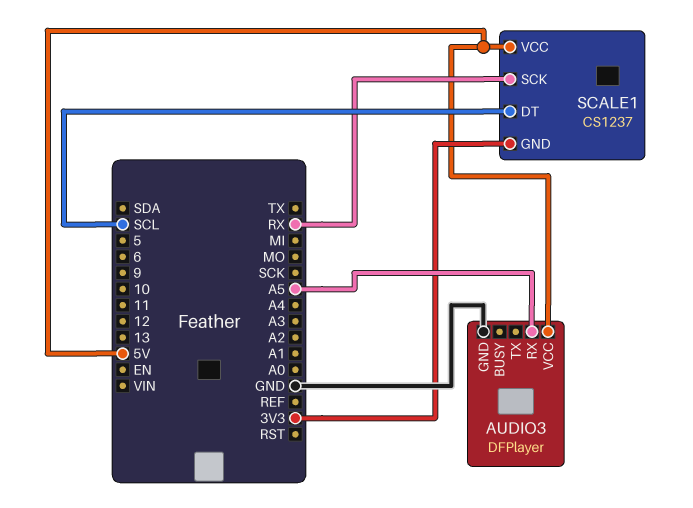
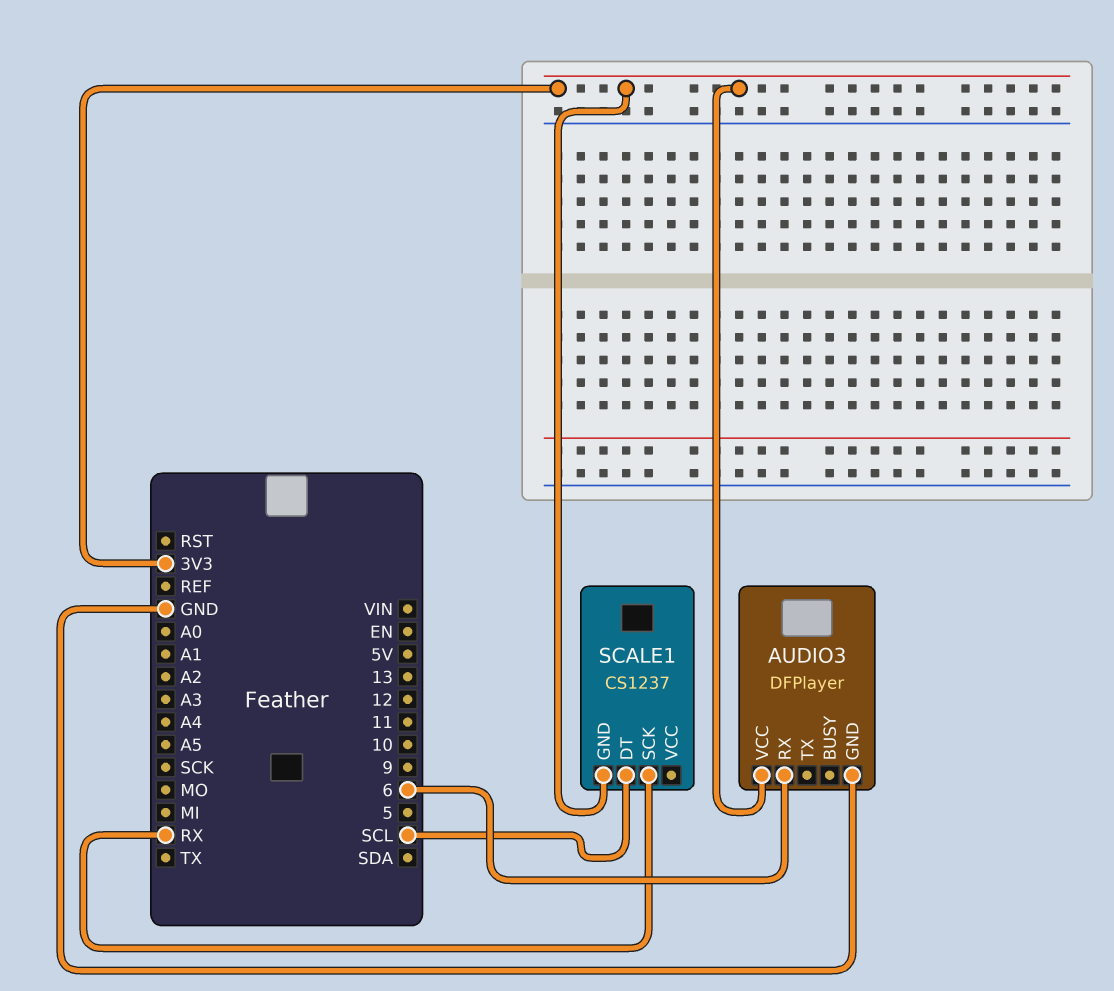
AUDIO3 pin RX: A5 -> 6
AUDIO3 pin VCC: 5V -> 3V3
SCALE1 pin VCC: 5V -> none

